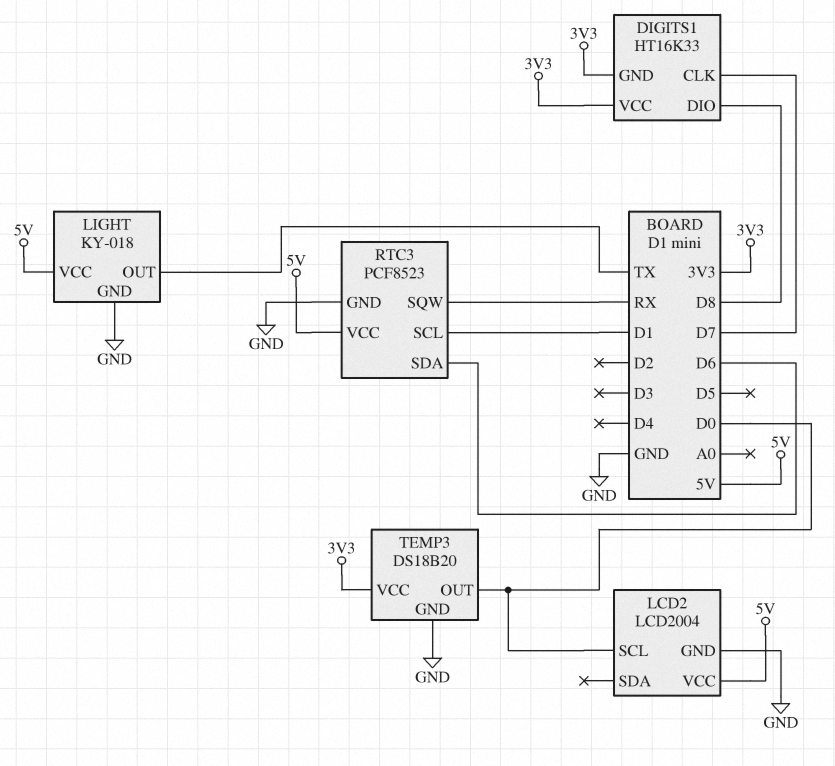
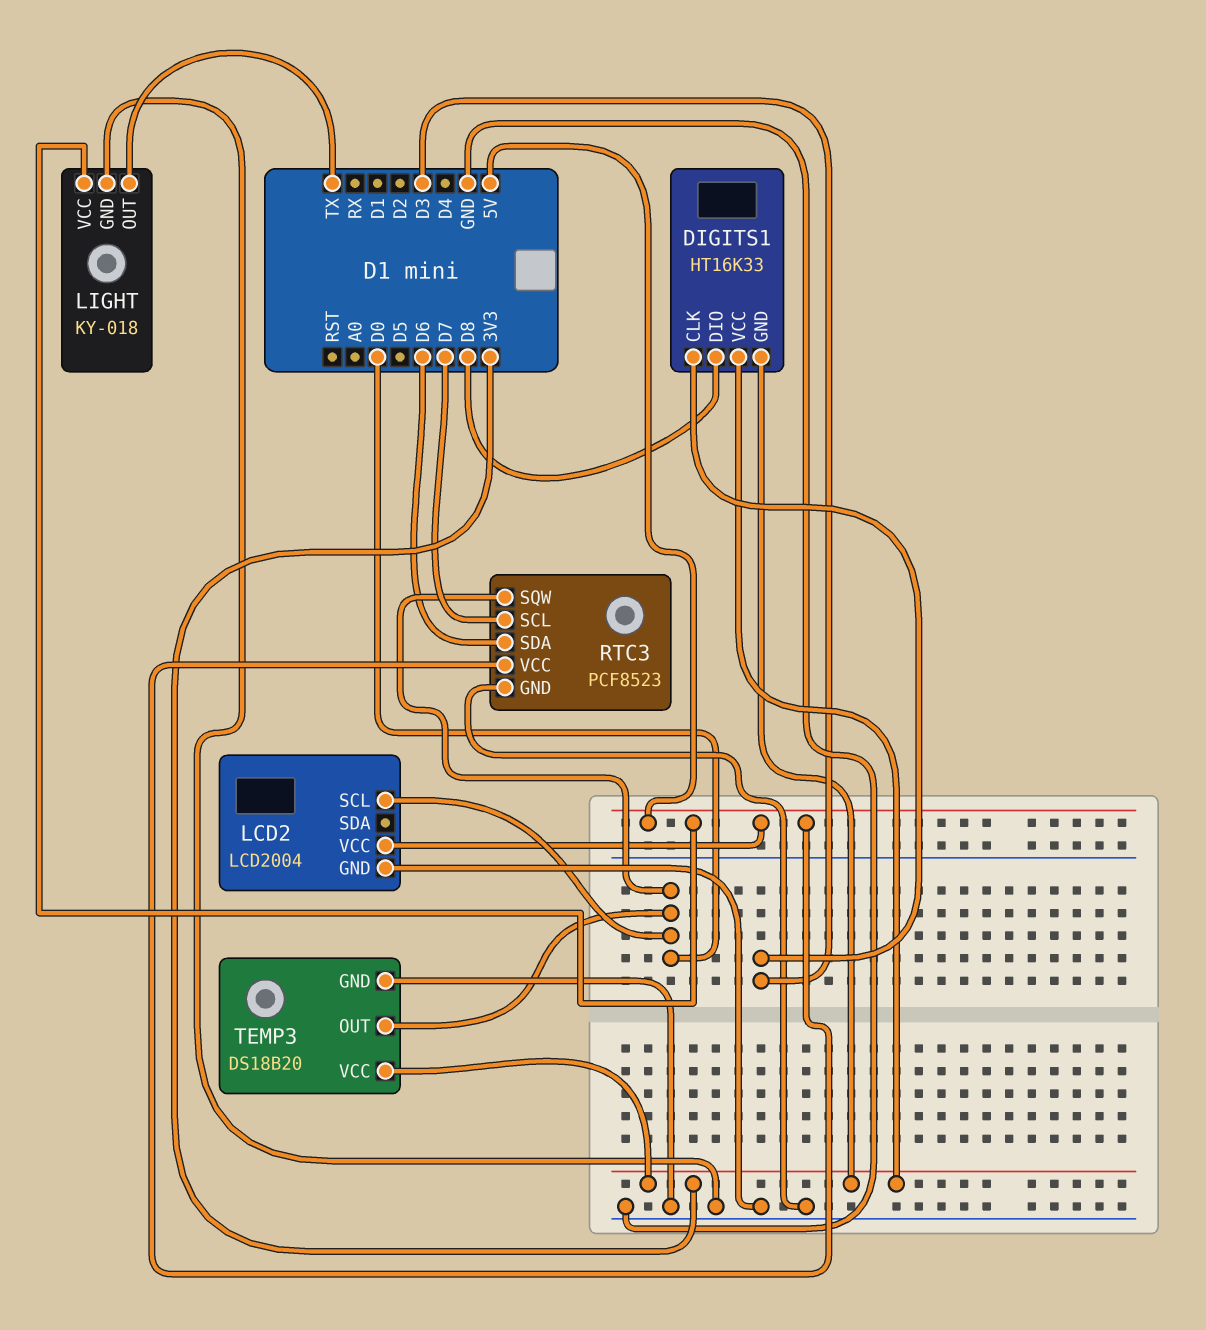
DIGITS1 pin CLK: D7 -> D3
RTC3 pin SCL: D1 -> D7
RTC3 pin SQW: RX -> D0

